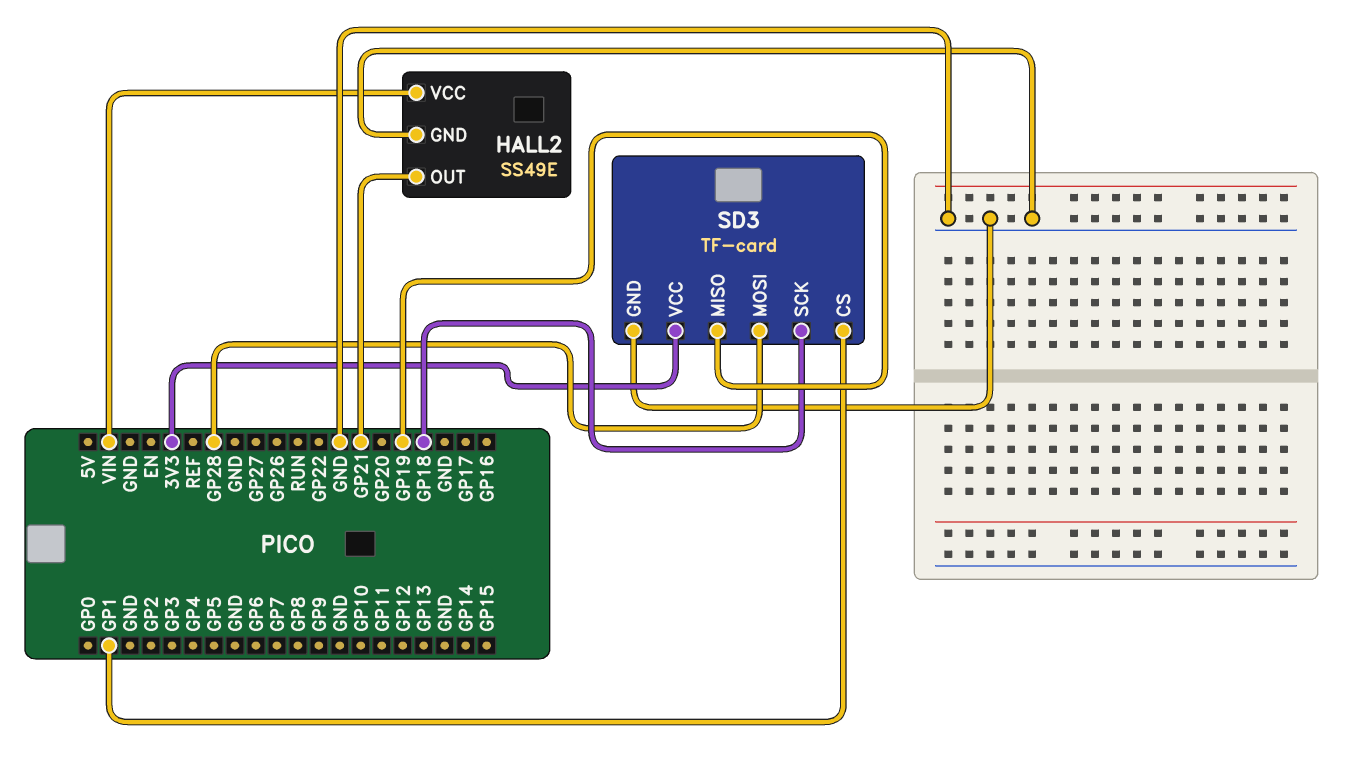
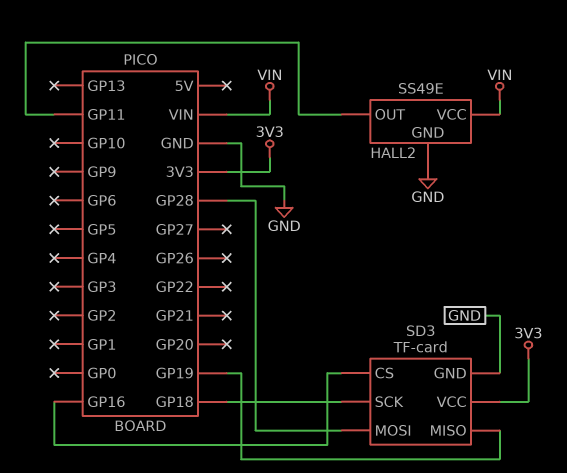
HALL2 pin OUT: GP21 -> GP11
SD3 pin CS: GP1 -> GP16

